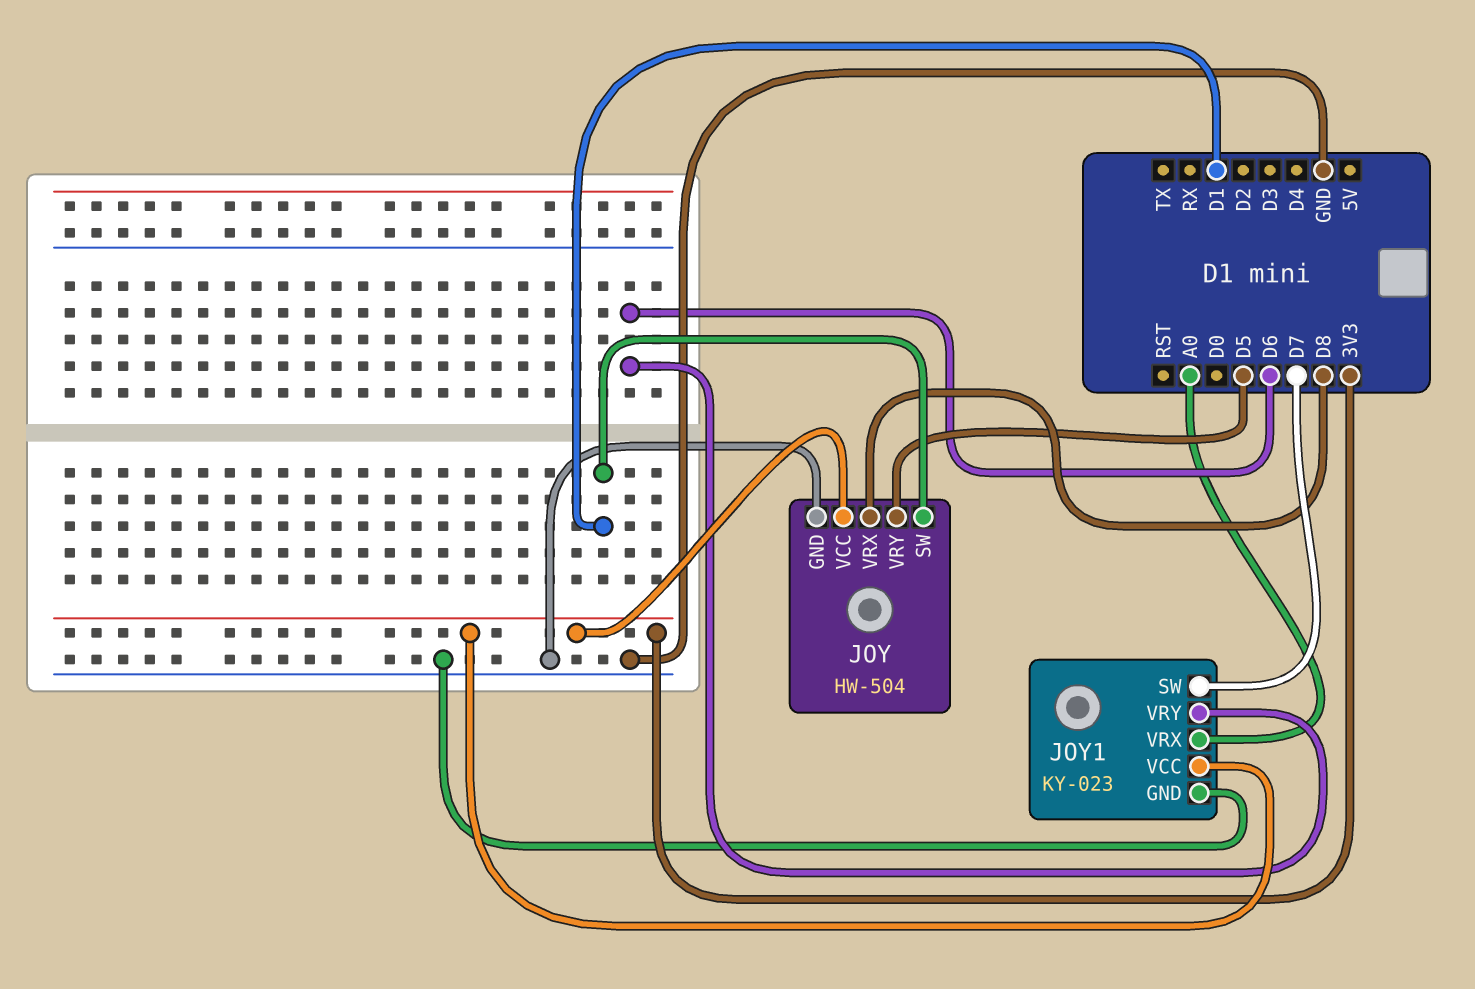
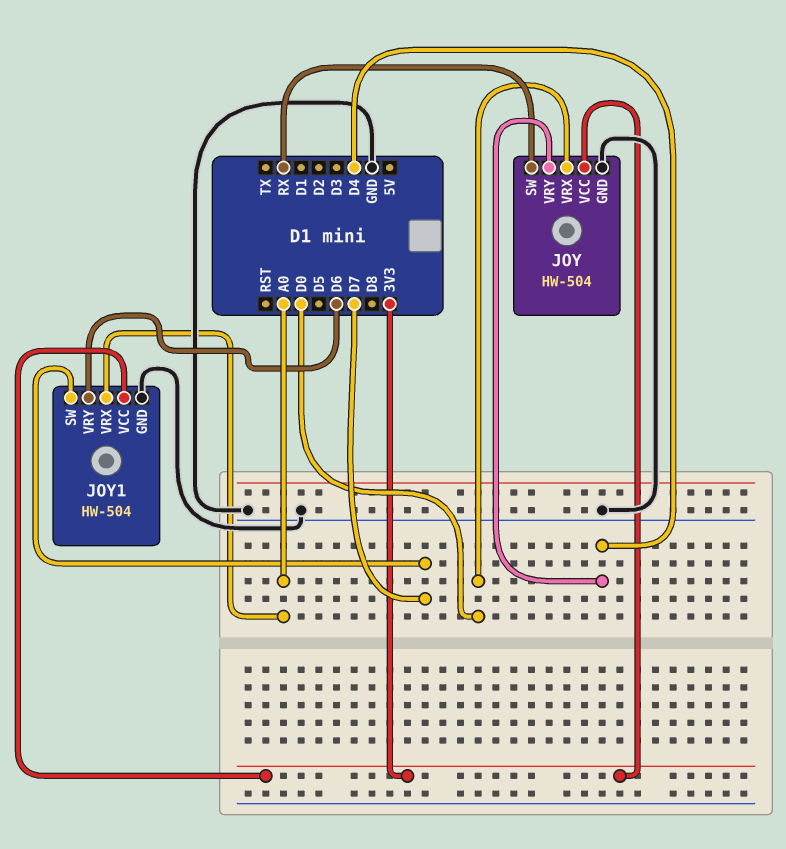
JOY pin SW: D1 -> RX
JOY pin VRX: D8 -> D0
JOY pin VRY: D5 -> D4
JOY1: KY-023 -> HW-504

